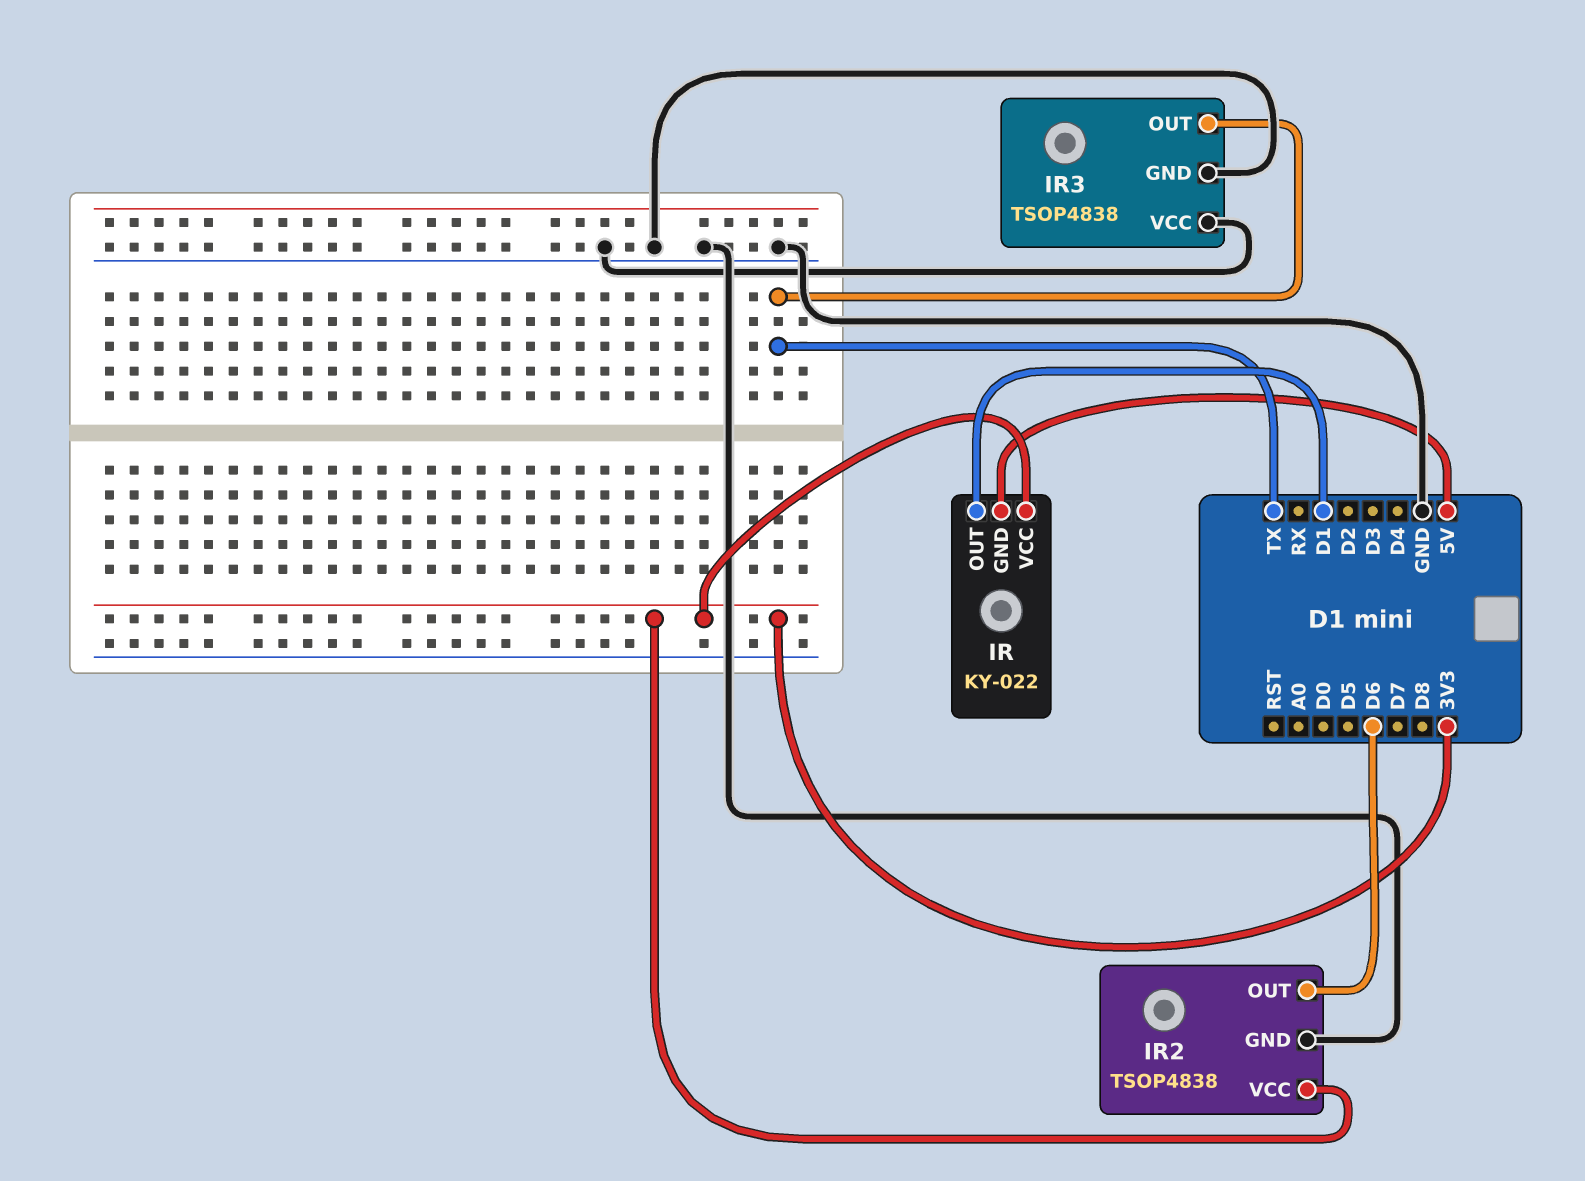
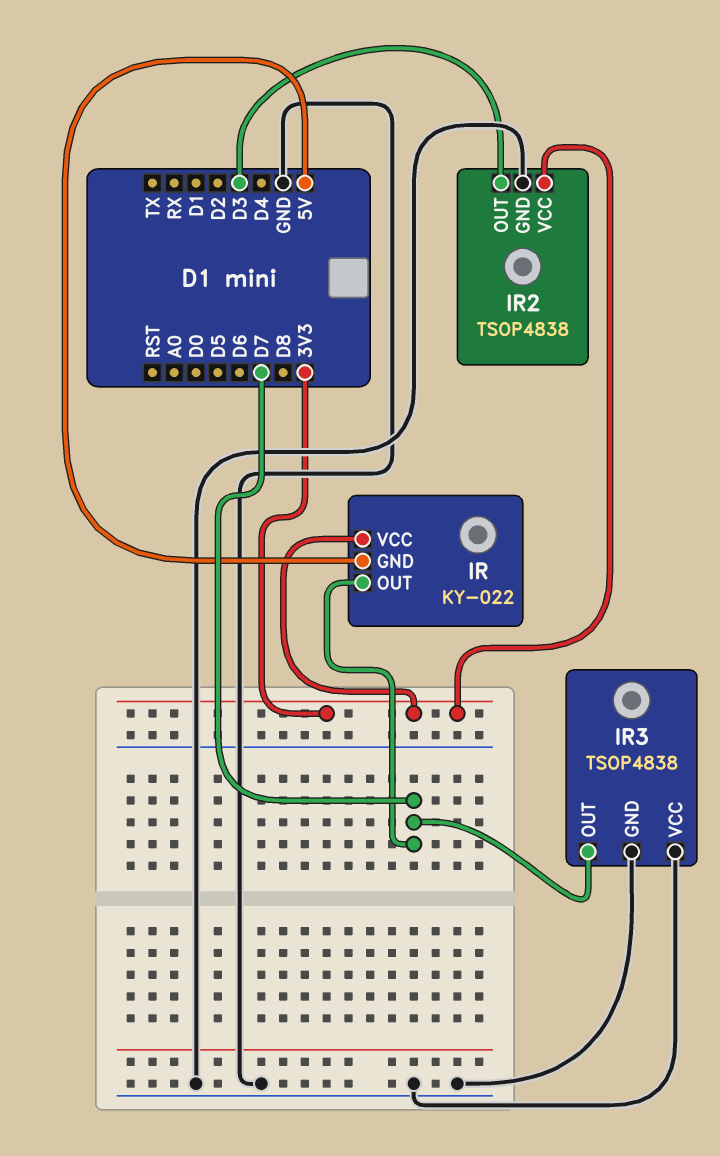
IR pin OUT: D1 -> D7
IR2 pin OUT: D6 -> D3
IR3 pin OUT: TX -> D7

